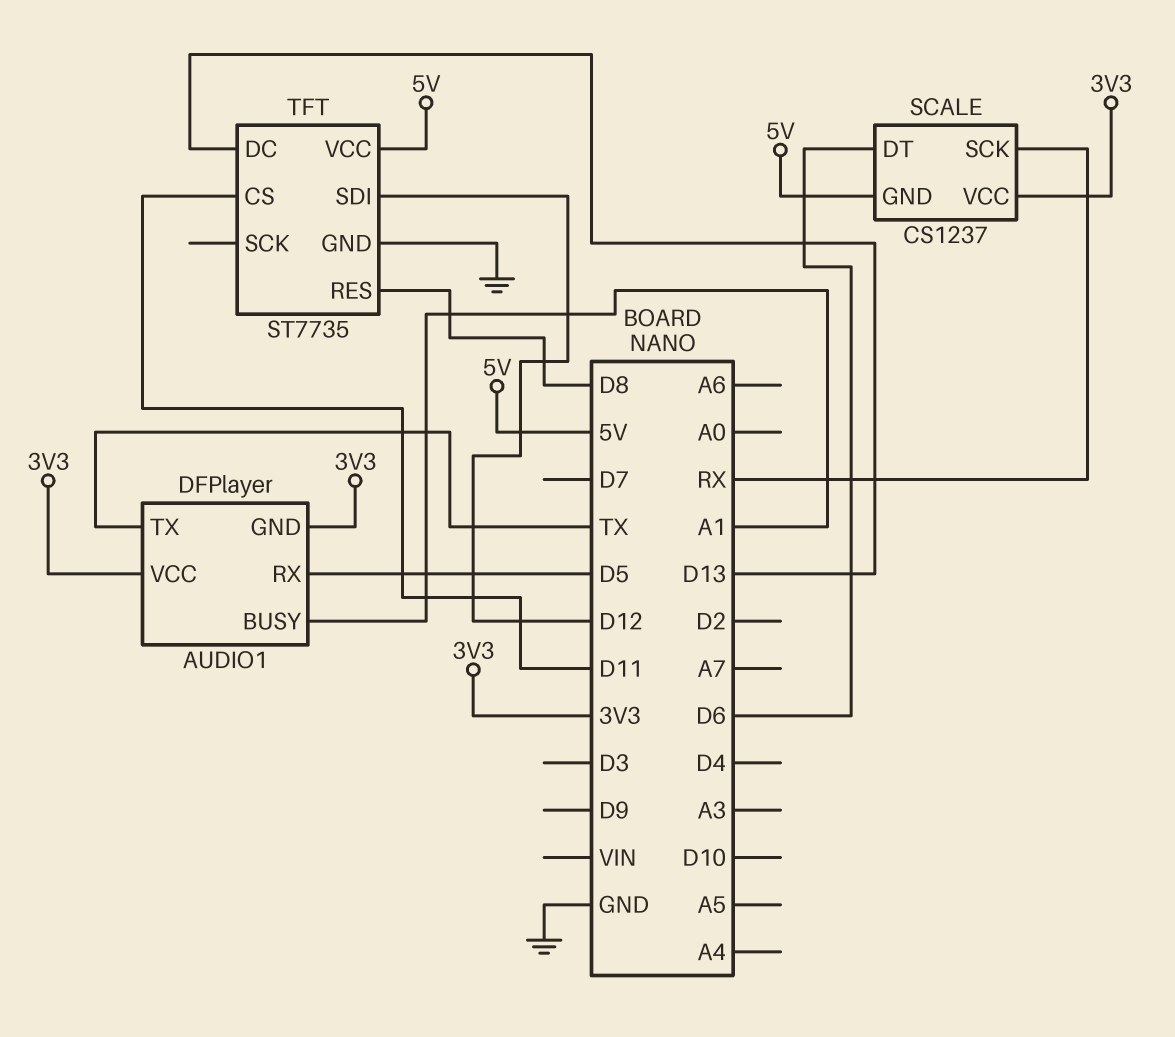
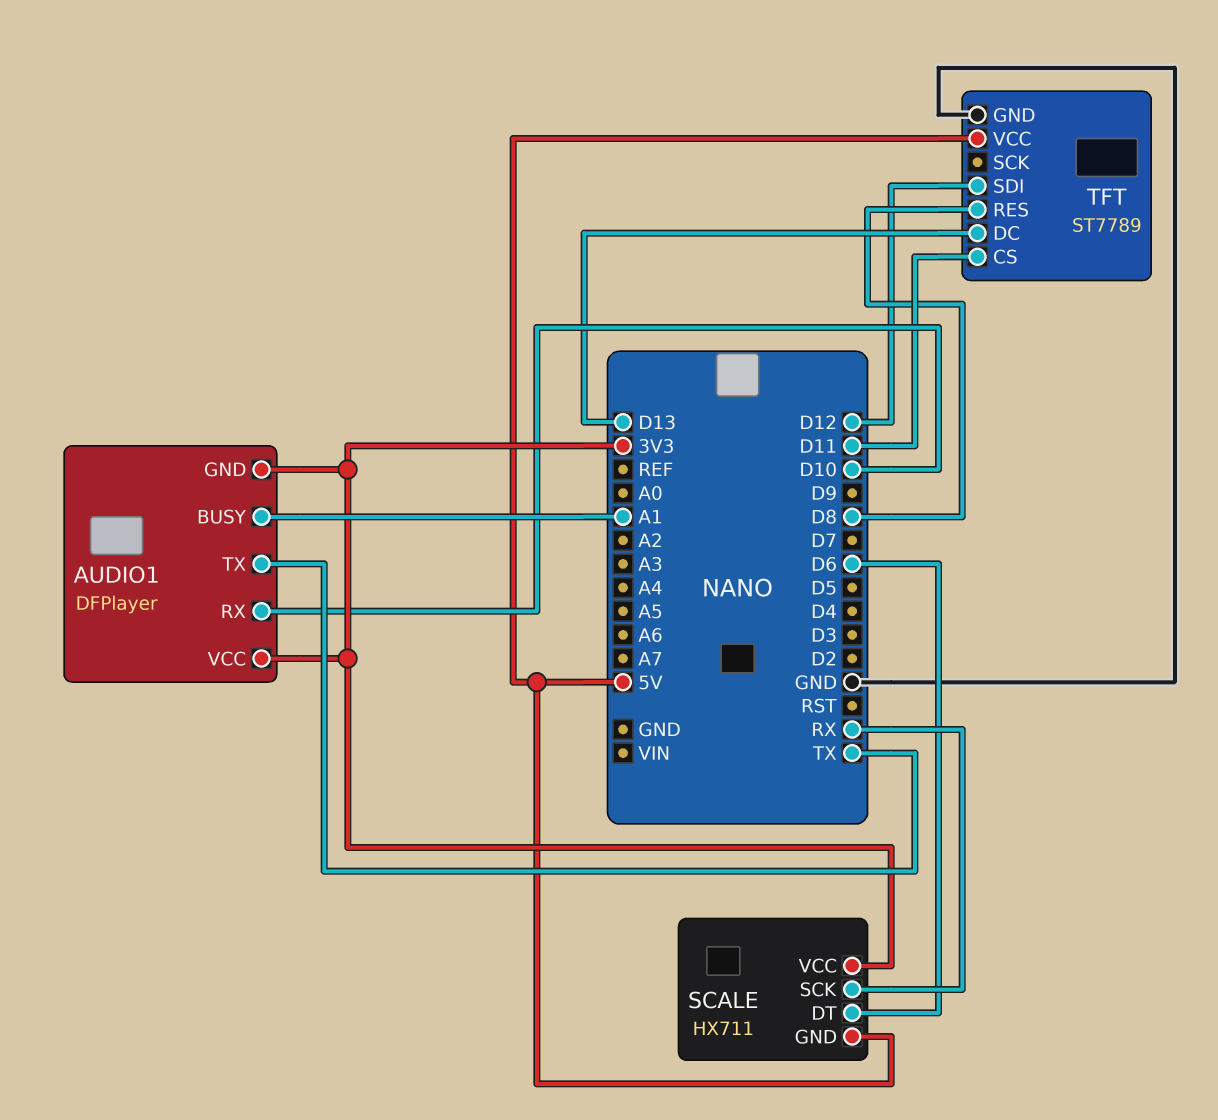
AUDIO1 pin RX: D5 -> D10
SCALE: CS1237 -> HX711
TFT: ST7735 -> ST7789

